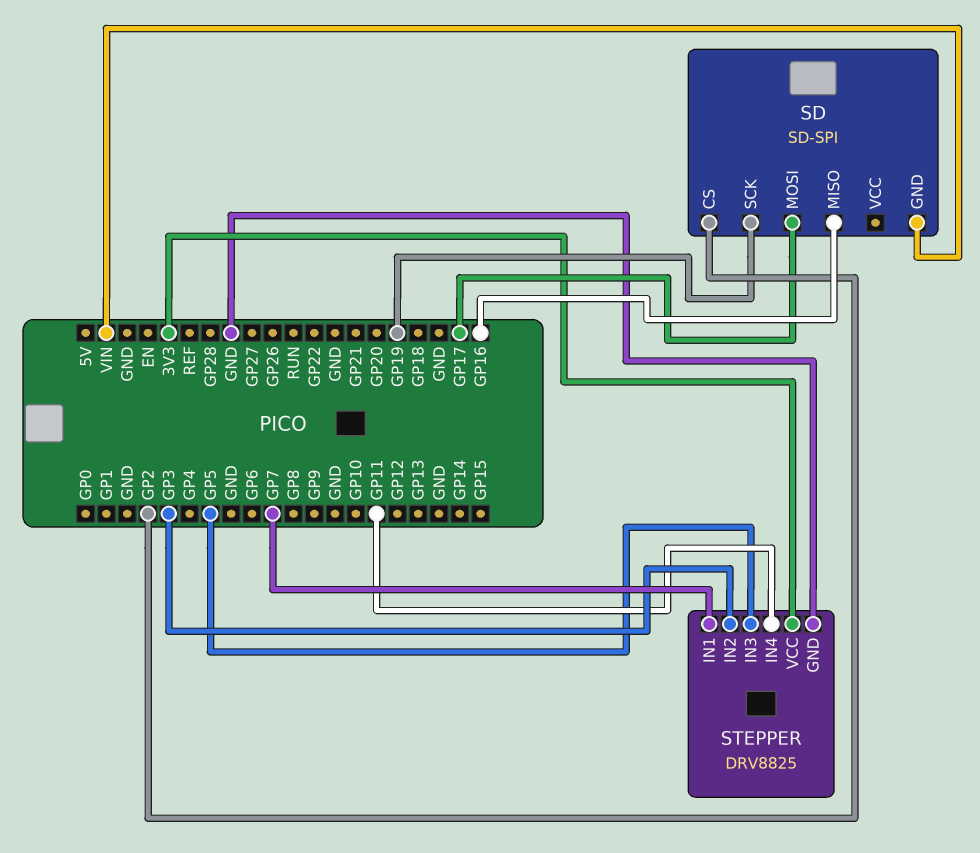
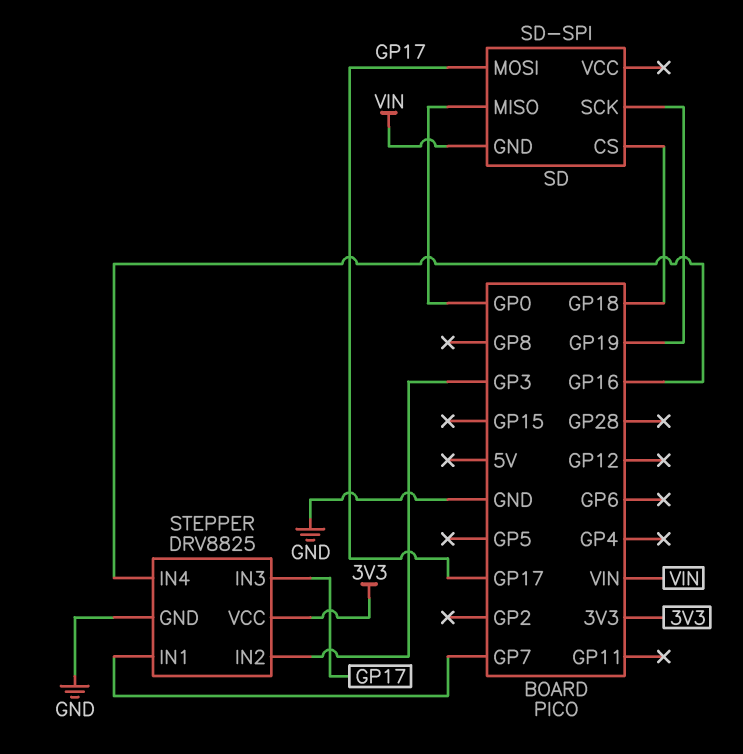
SD pin CS: GP2 -> GP18
SD pin MISO: GP16 -> GP0
STEPPER pin IN3: GP5 -> GP17
STEPPER pin IN4: GP11 -> GP16

